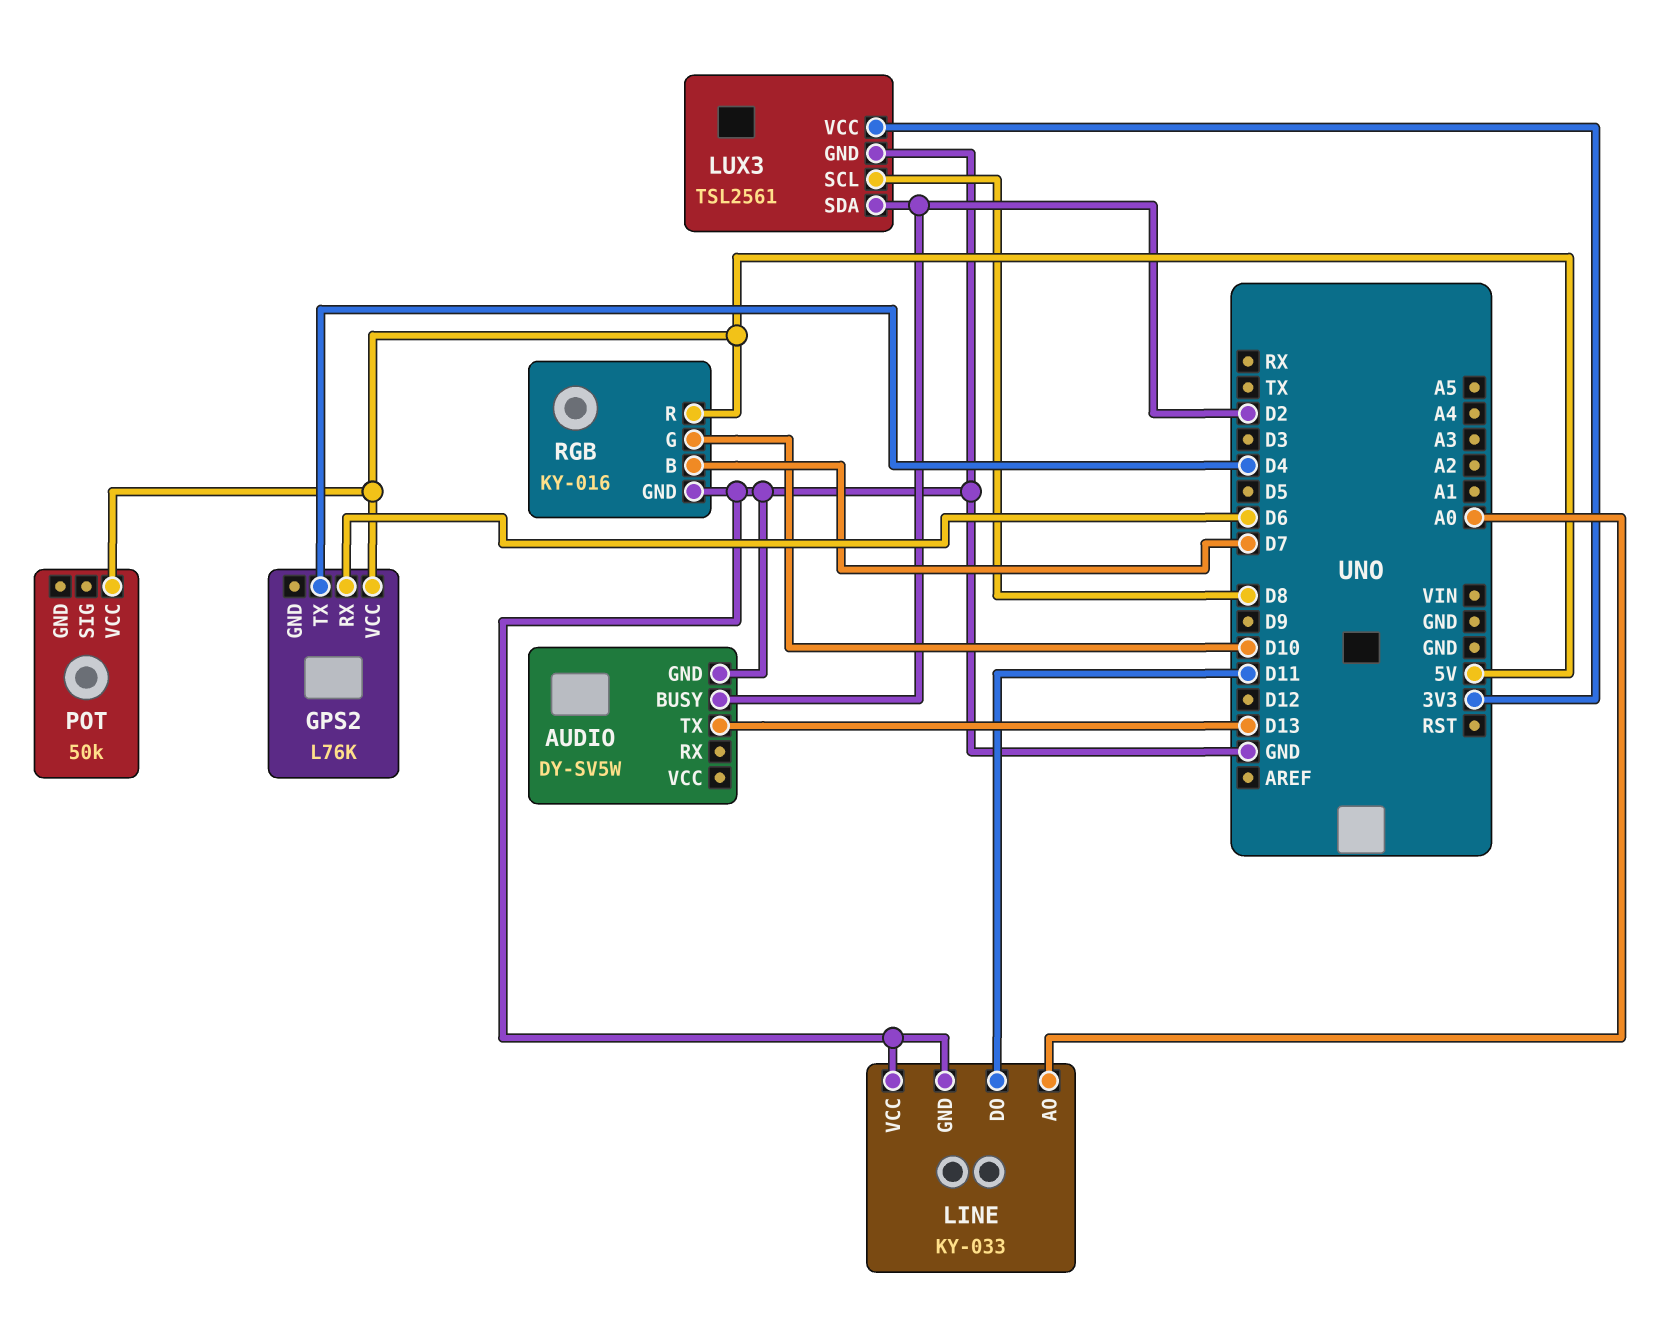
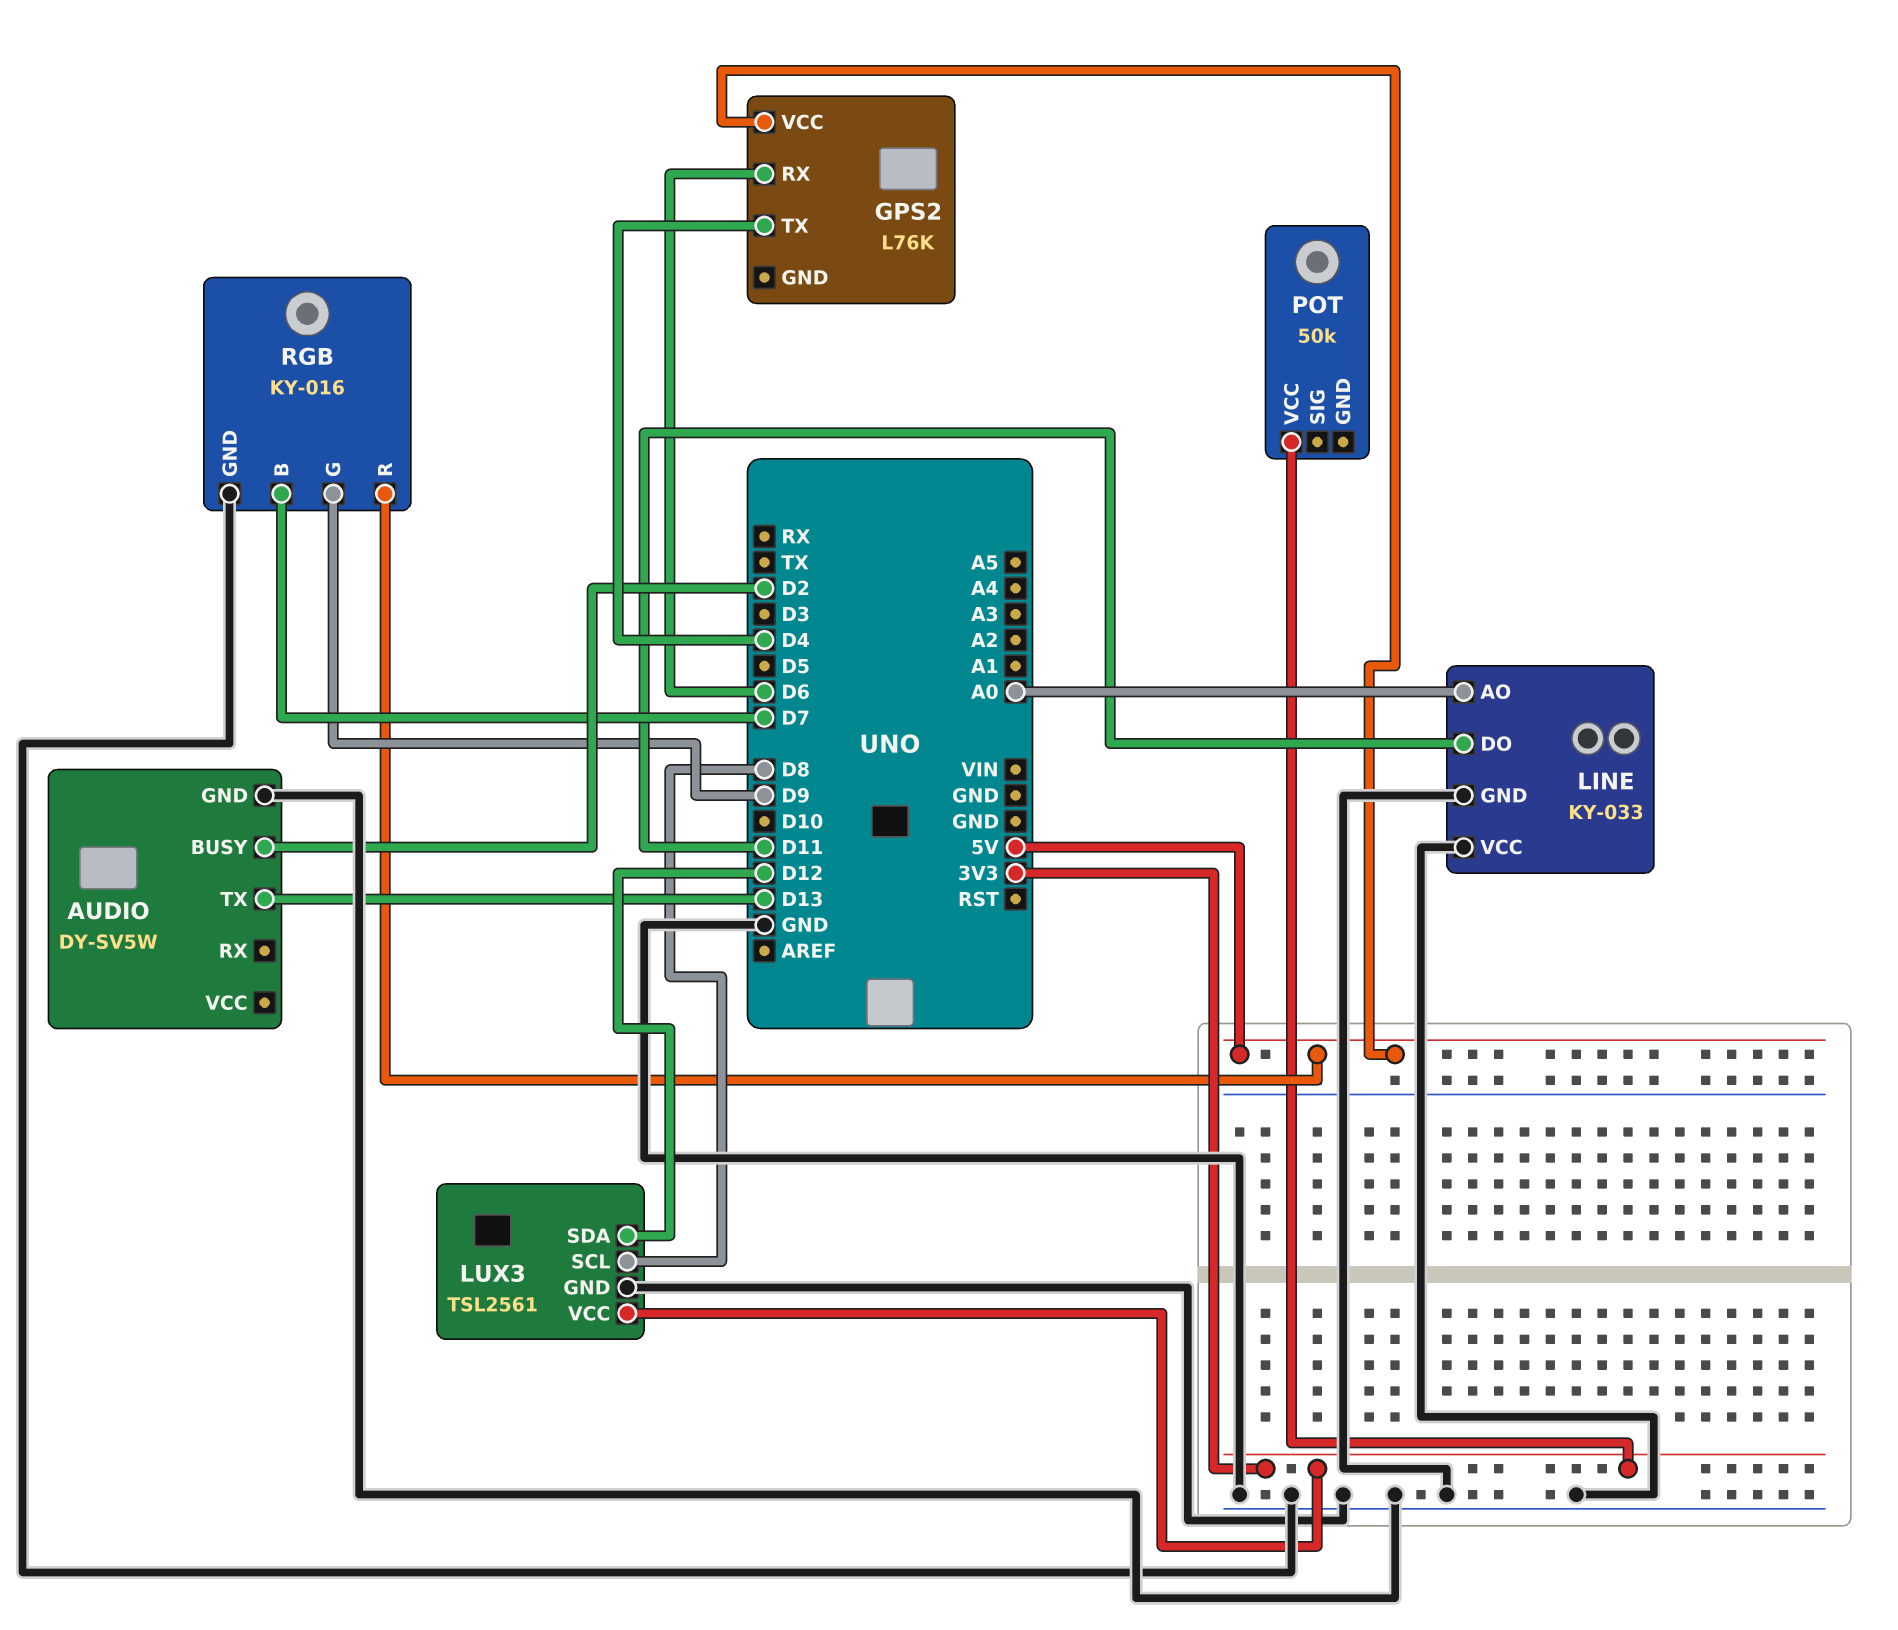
LUX3 pin SDA: D2 -> D12
POT pin VCC: 5V -> 3V3
RGB pin G: D10 -> D9

